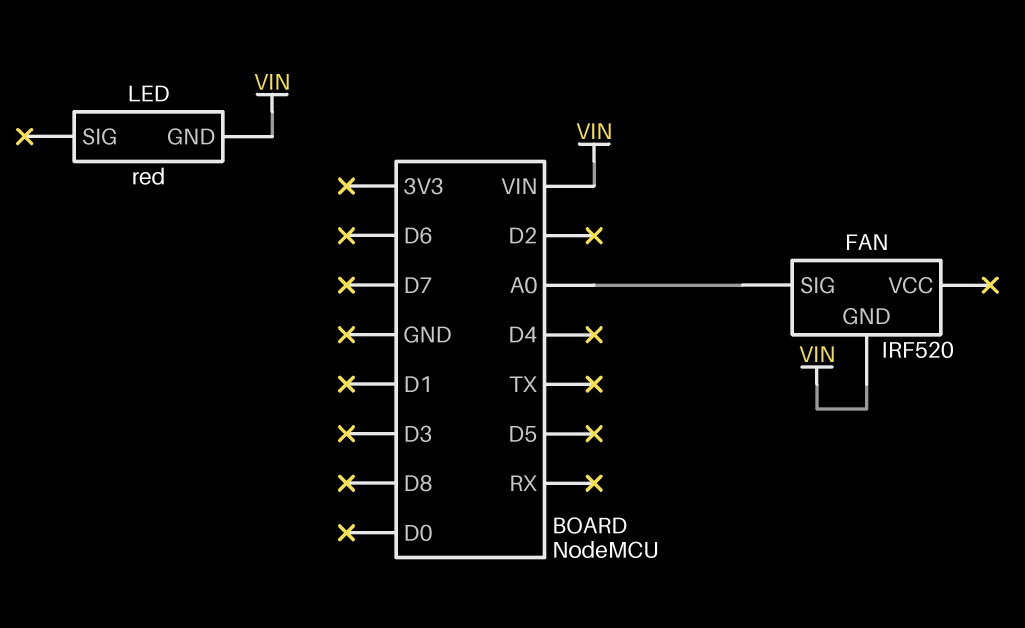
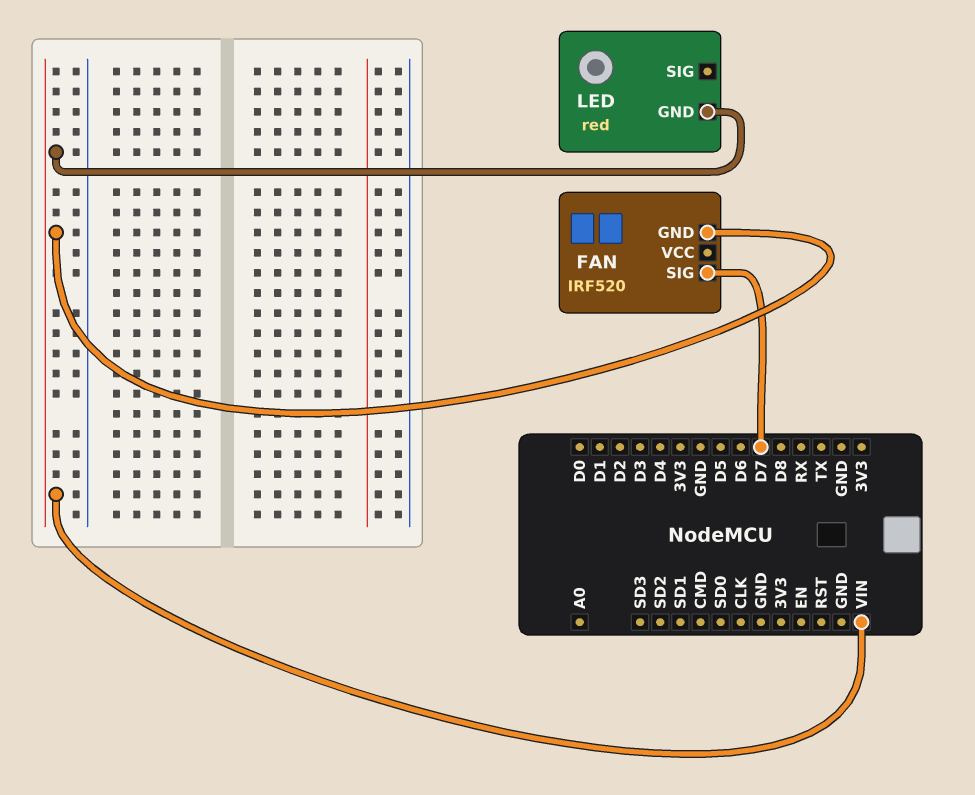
FAN pin SIG: A0 -> D7

